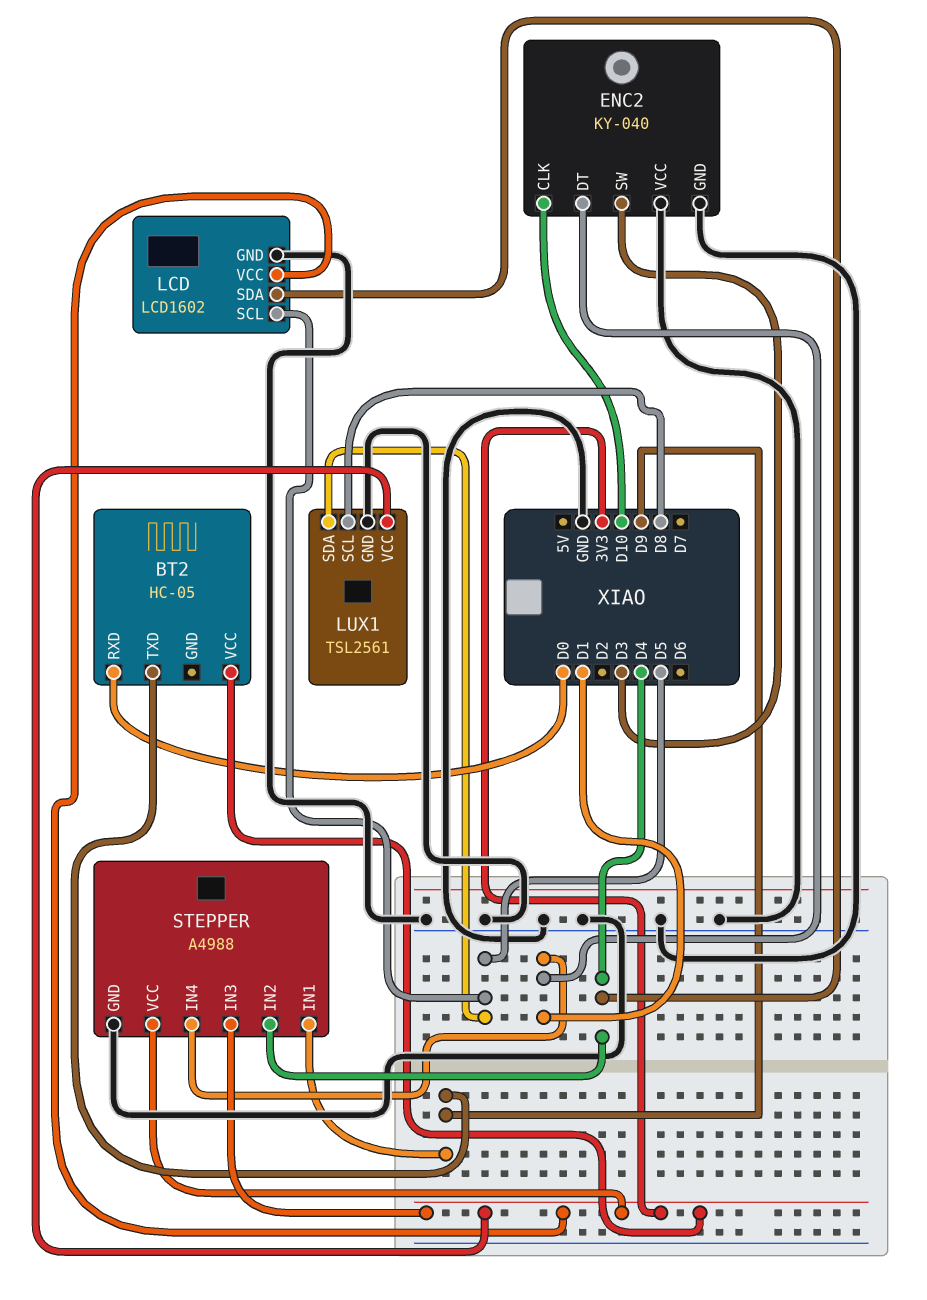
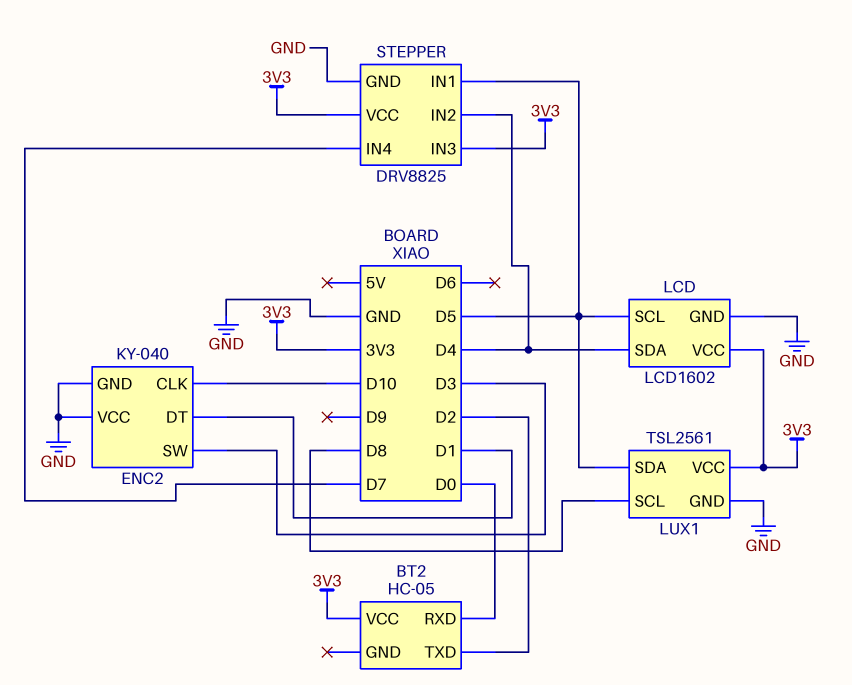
BT2 pin TXD: D9 -> D2
STEPPER: A4988 -> DRV8825
STEPPER pin IN1: D9 -> D5
STEPPER pin IN4: D1 -> D7

